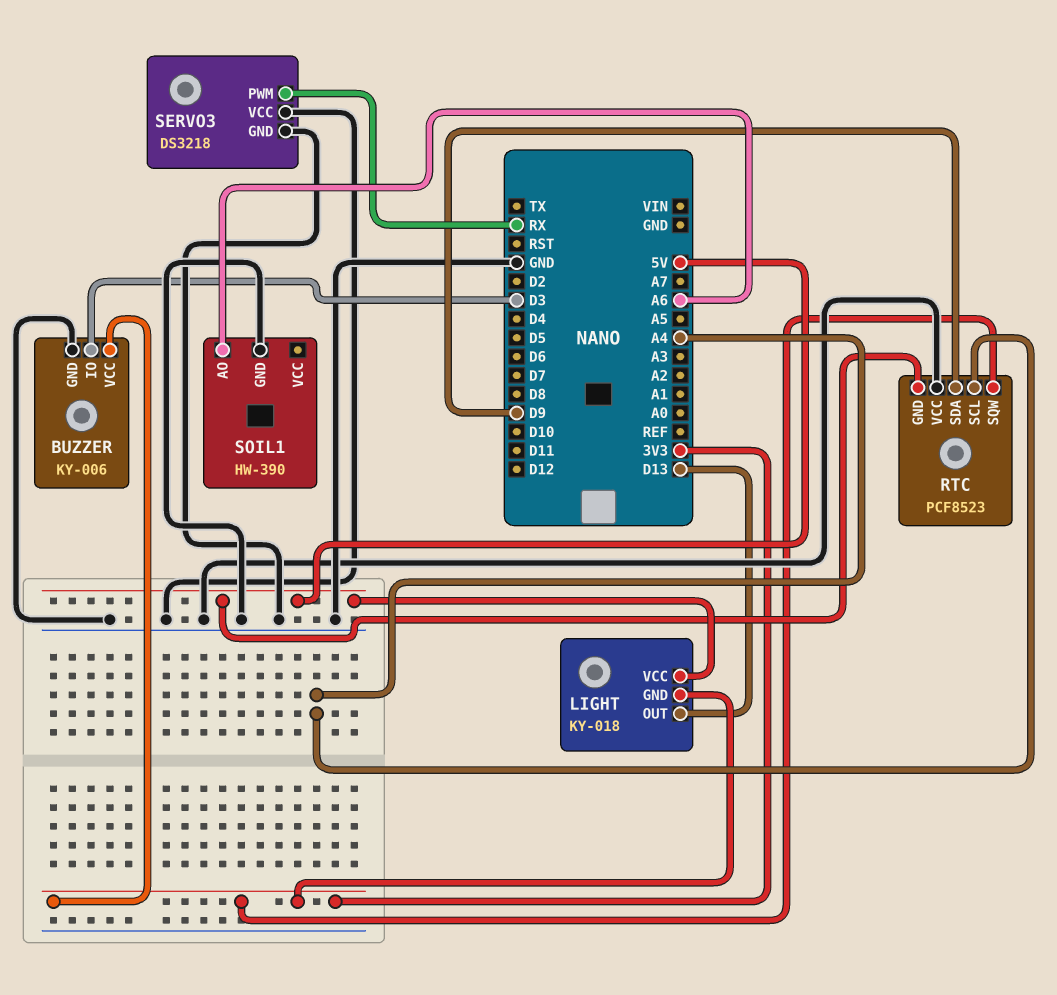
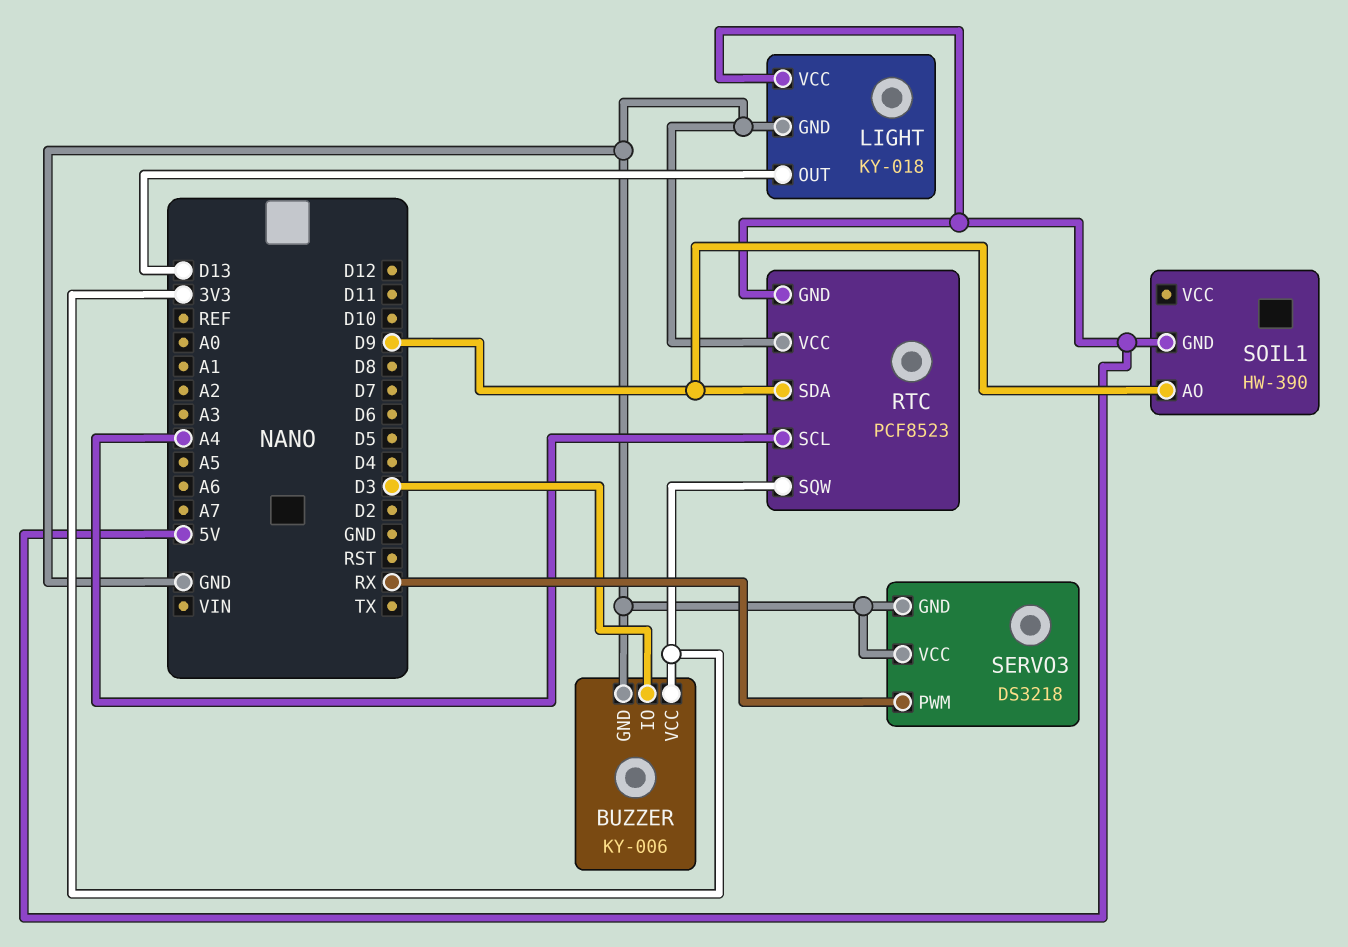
LIGHT pin GND: 3V3 -> GND
SOIL1 pin AO: A6 -> D9
SOIL1 pin GND: GND -> 5V

